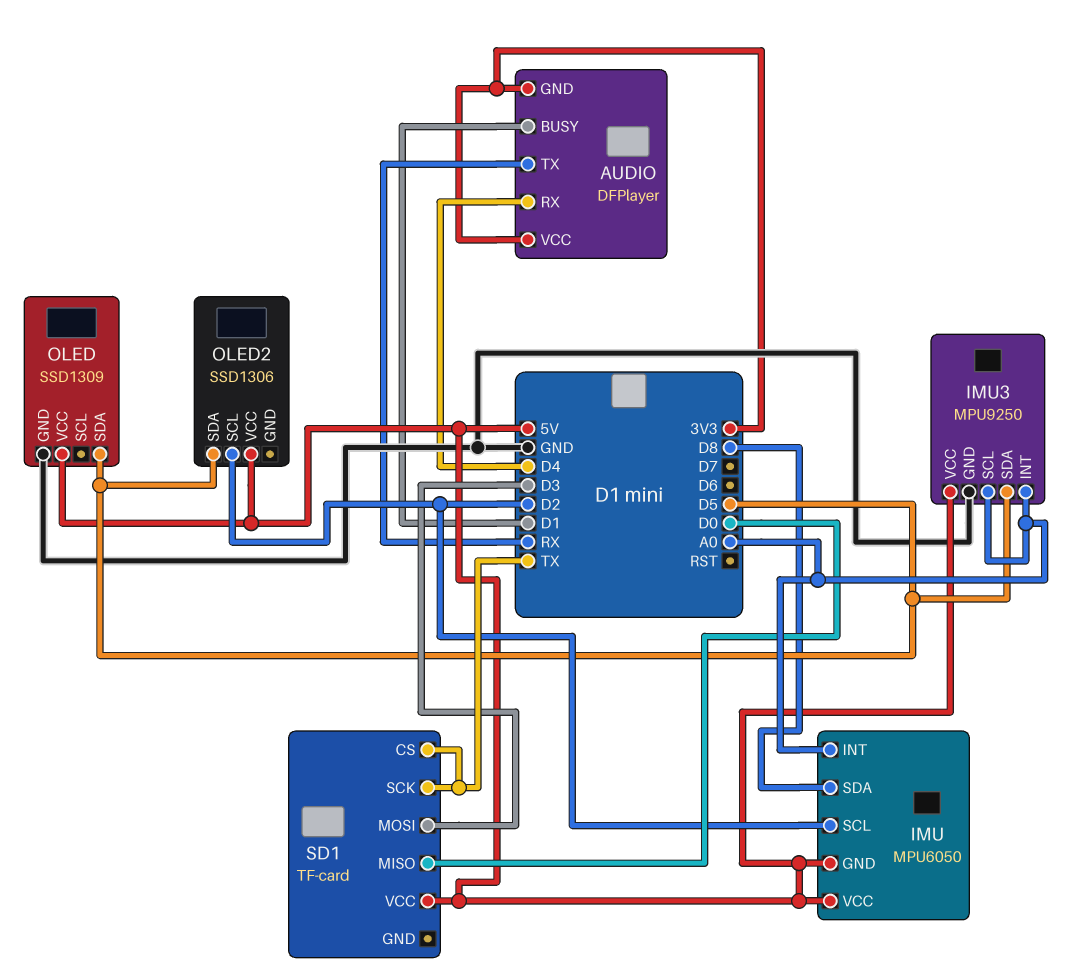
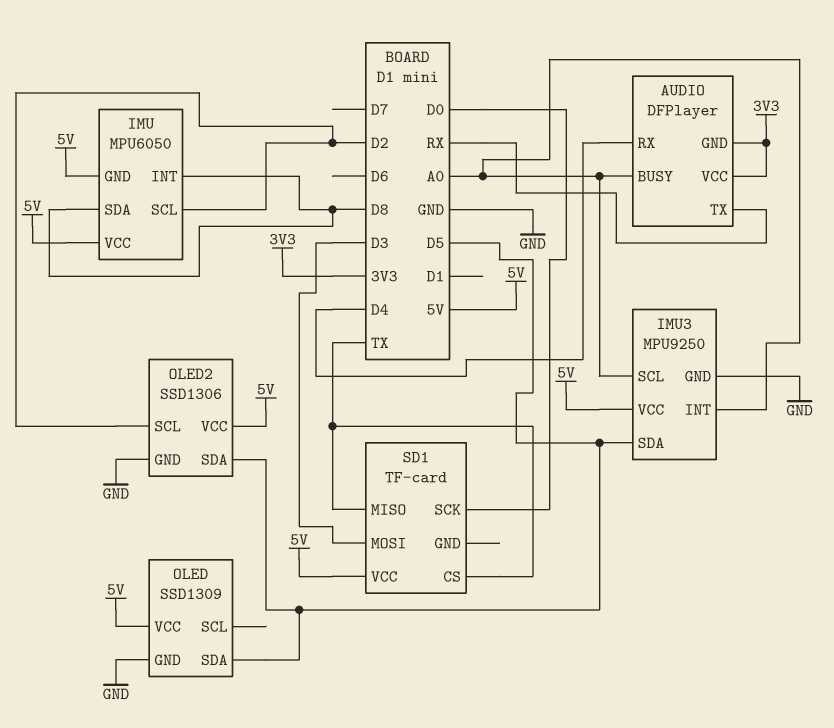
AUDIO pin BUSY: D1 -> A0
IMU pin INT: A0 -> D8
OLED2 pin GND: none -> GND
SD1 pin MISO: D0 -> TX
SD1 pin SCK: TX -> D0

